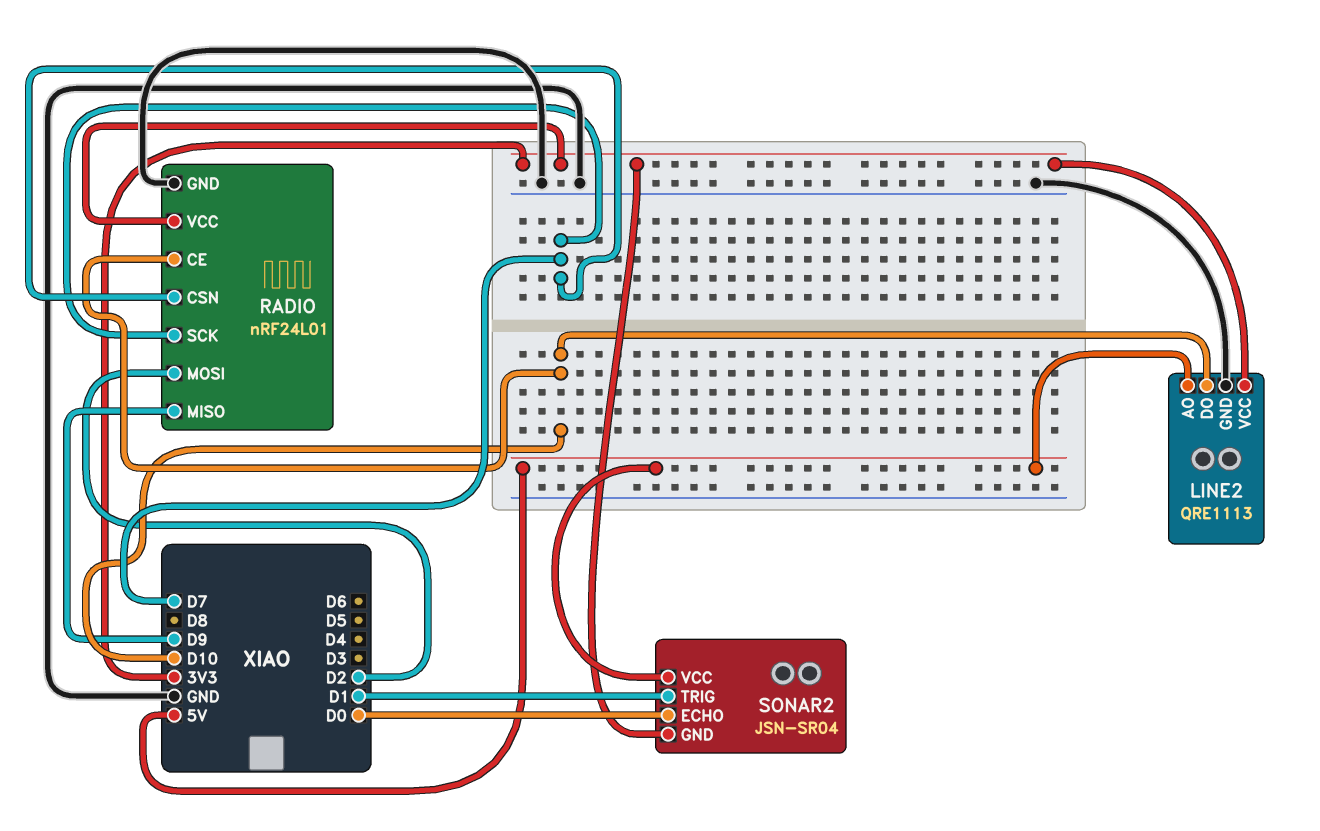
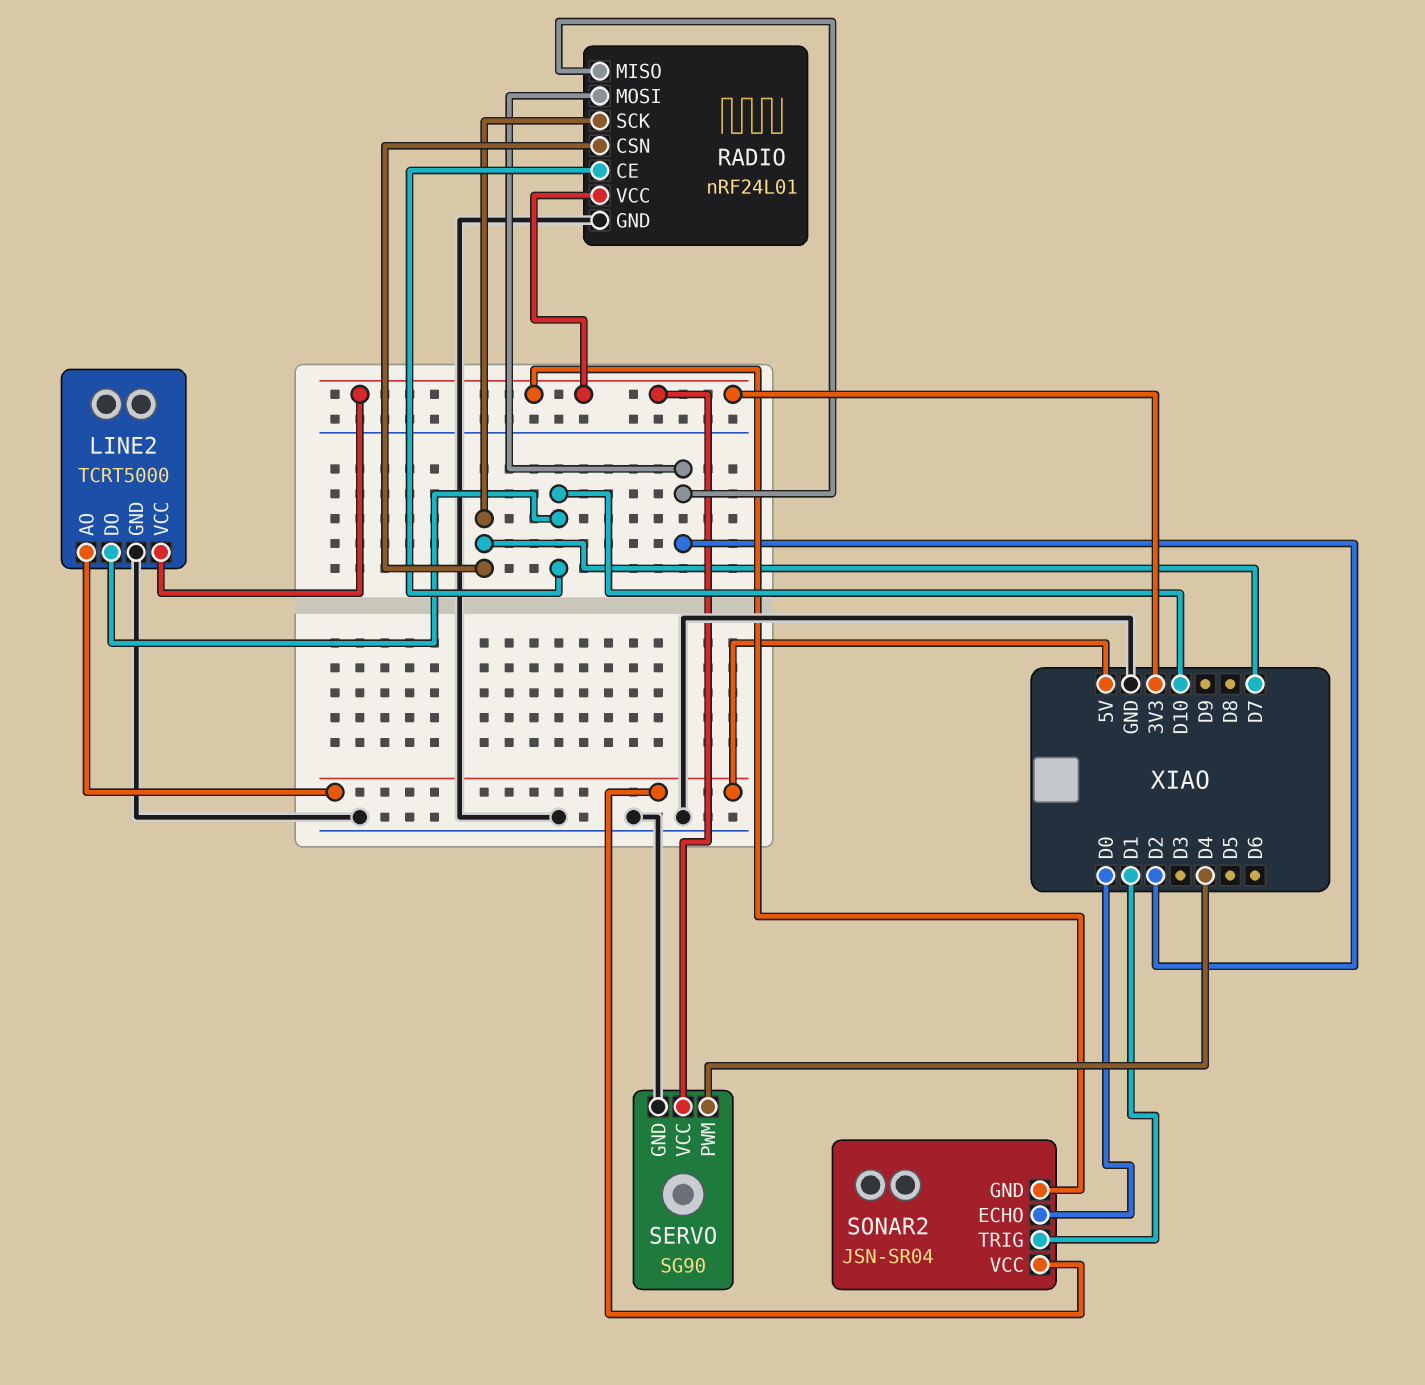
LINE2: QRE1113 -> TCRT5000
RADIO pin MISO: D9 -> D2
SERVO: none -> SG90
SERVO pin GND: none -> GND
SERVO pin PWM: none -> D4
SERVO pin VCC: none -> 3V3

